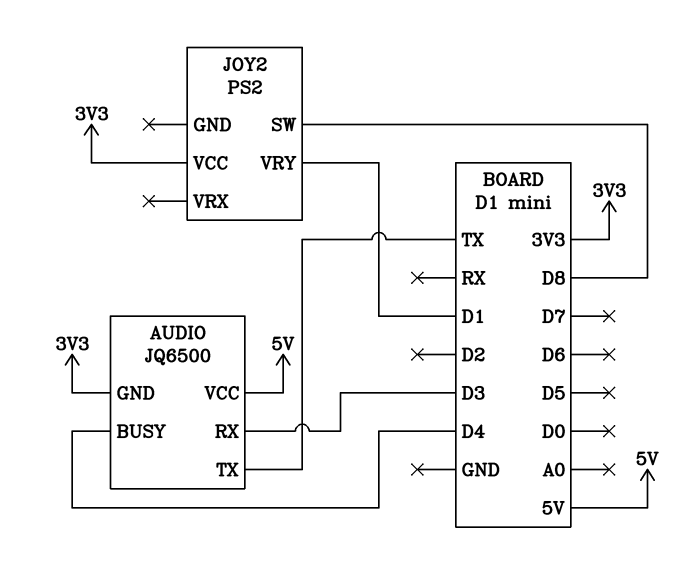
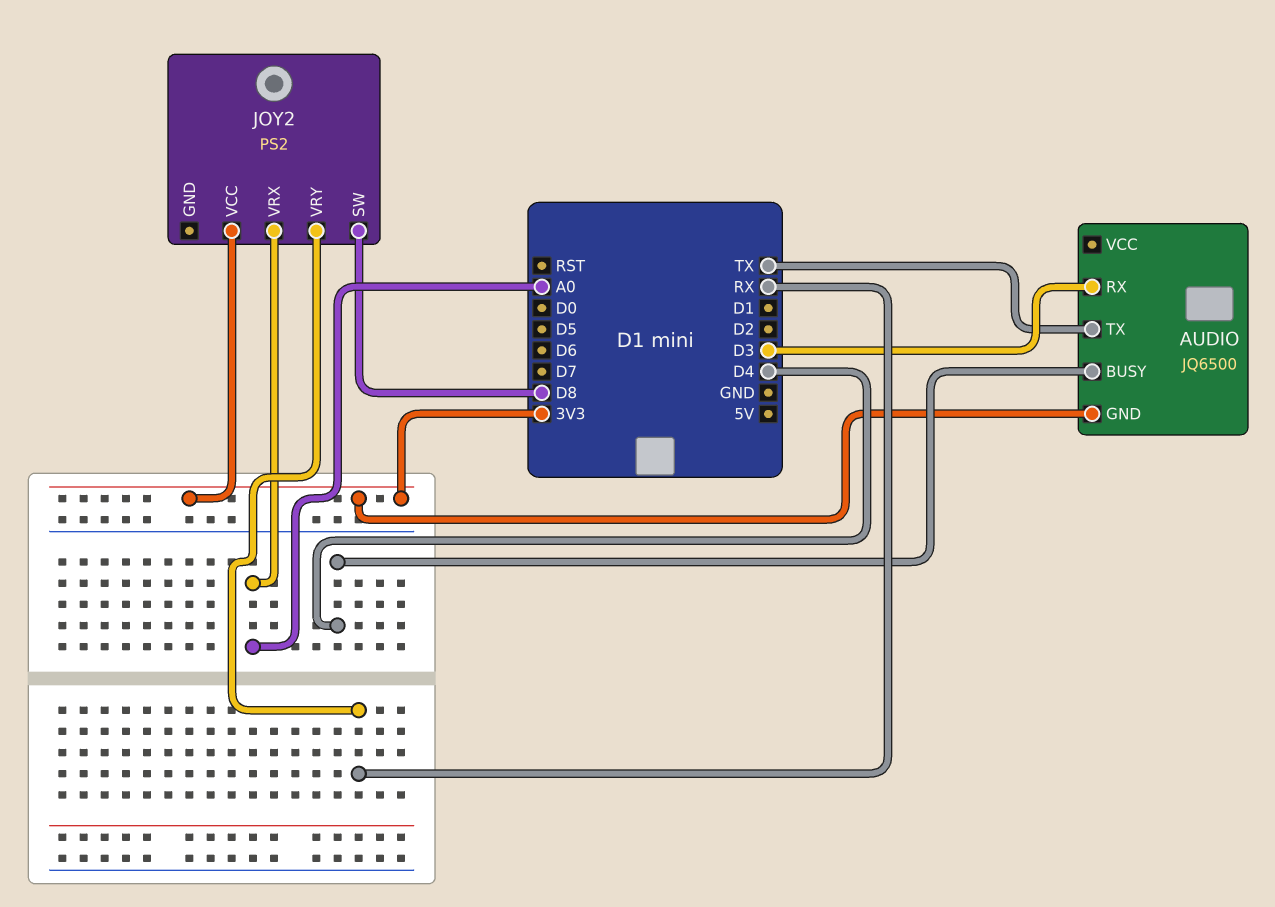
AUDIO pin VCC: 5V -> none
JOY2 pin VRX: none -> A0
JOY2 pin VRY: D1 -> RX

